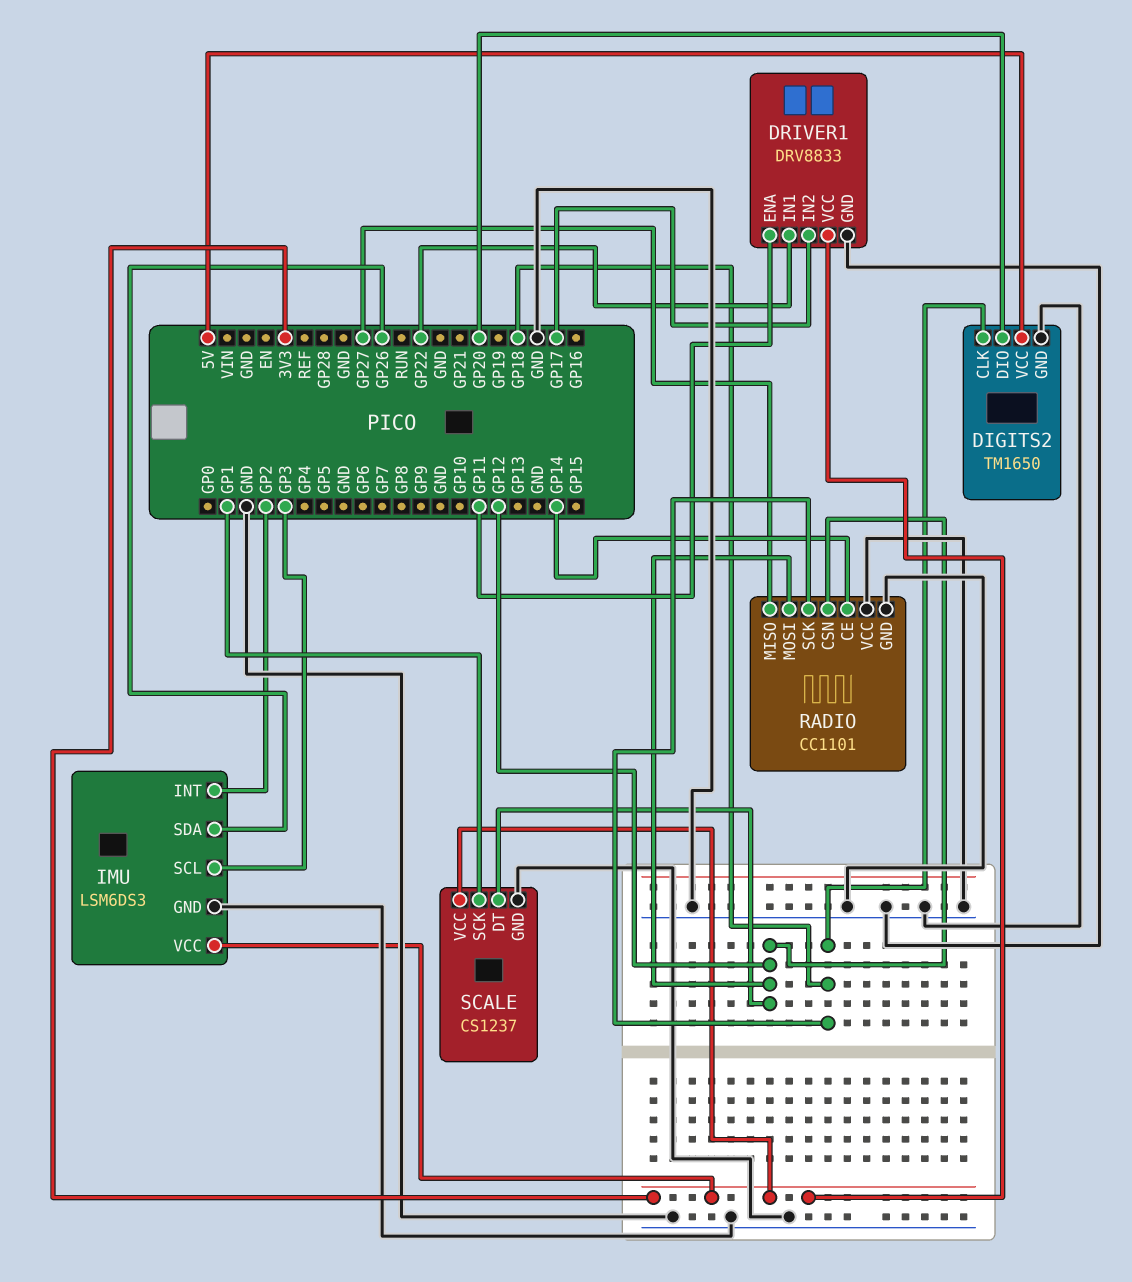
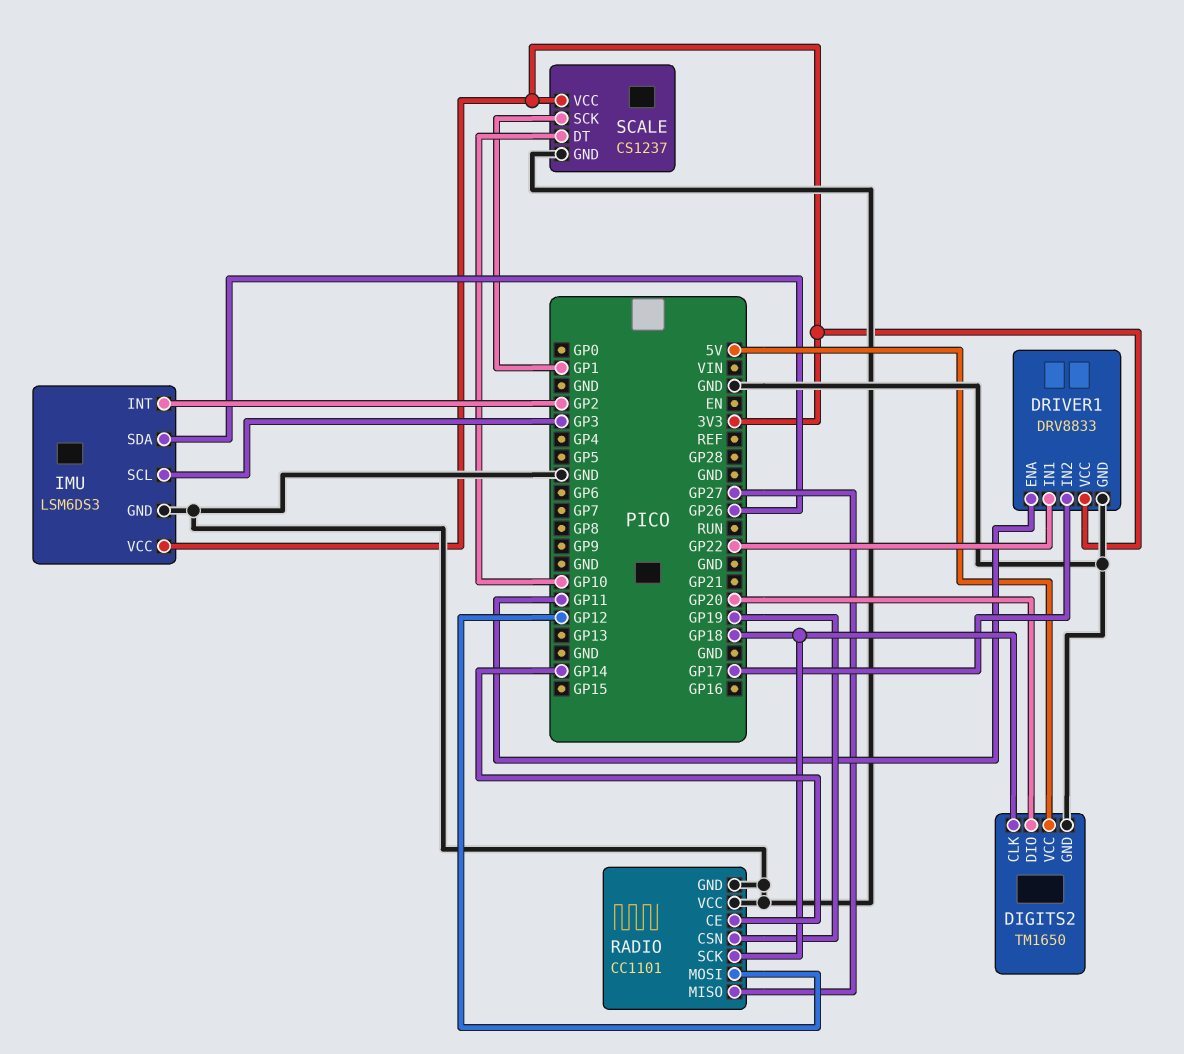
RADIO pin CSN: GP12 -> GP19
SCALE pin DT: GP12 -> GP10

